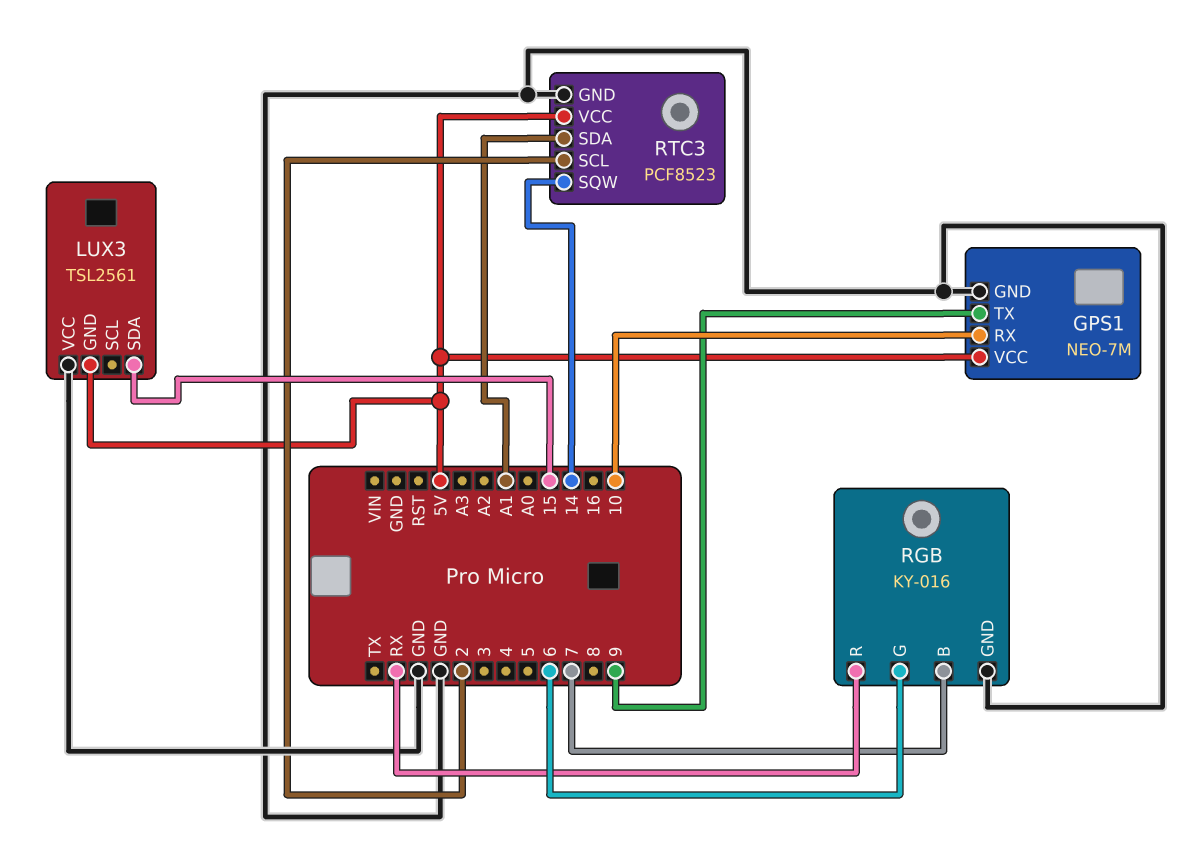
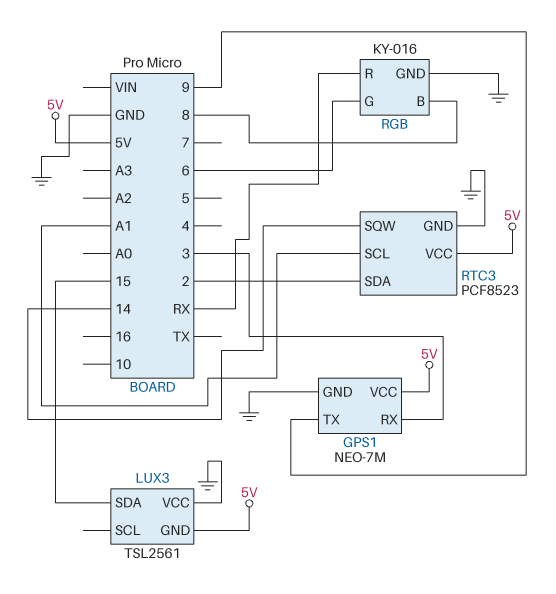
GPS1 pin RX: 10 -> 3
RGB pin B: 7 -> 8
RTC3 pin SCL: 2 -> A1
RTC3 pin SDA: A1 -> 2

